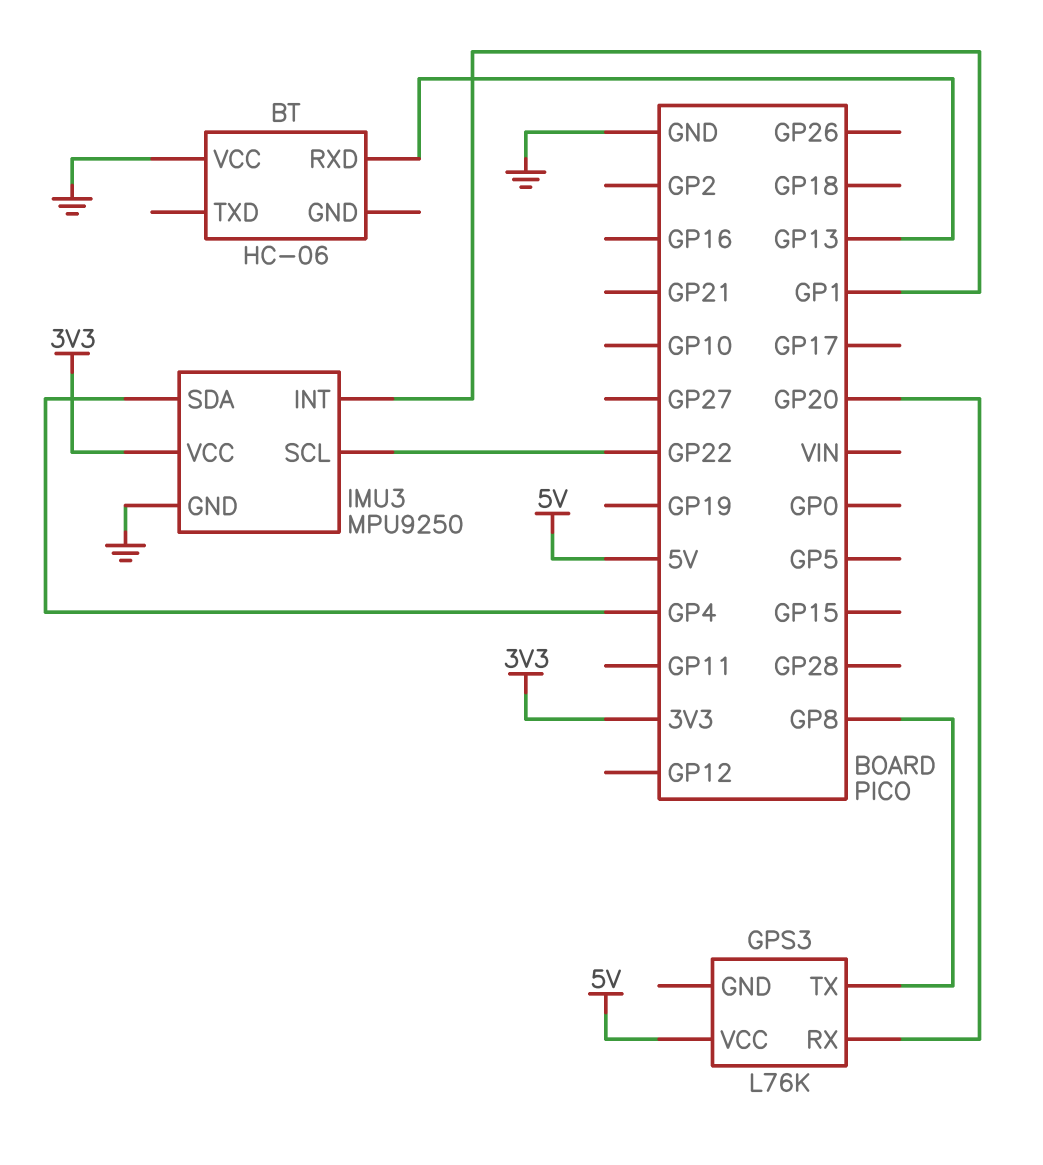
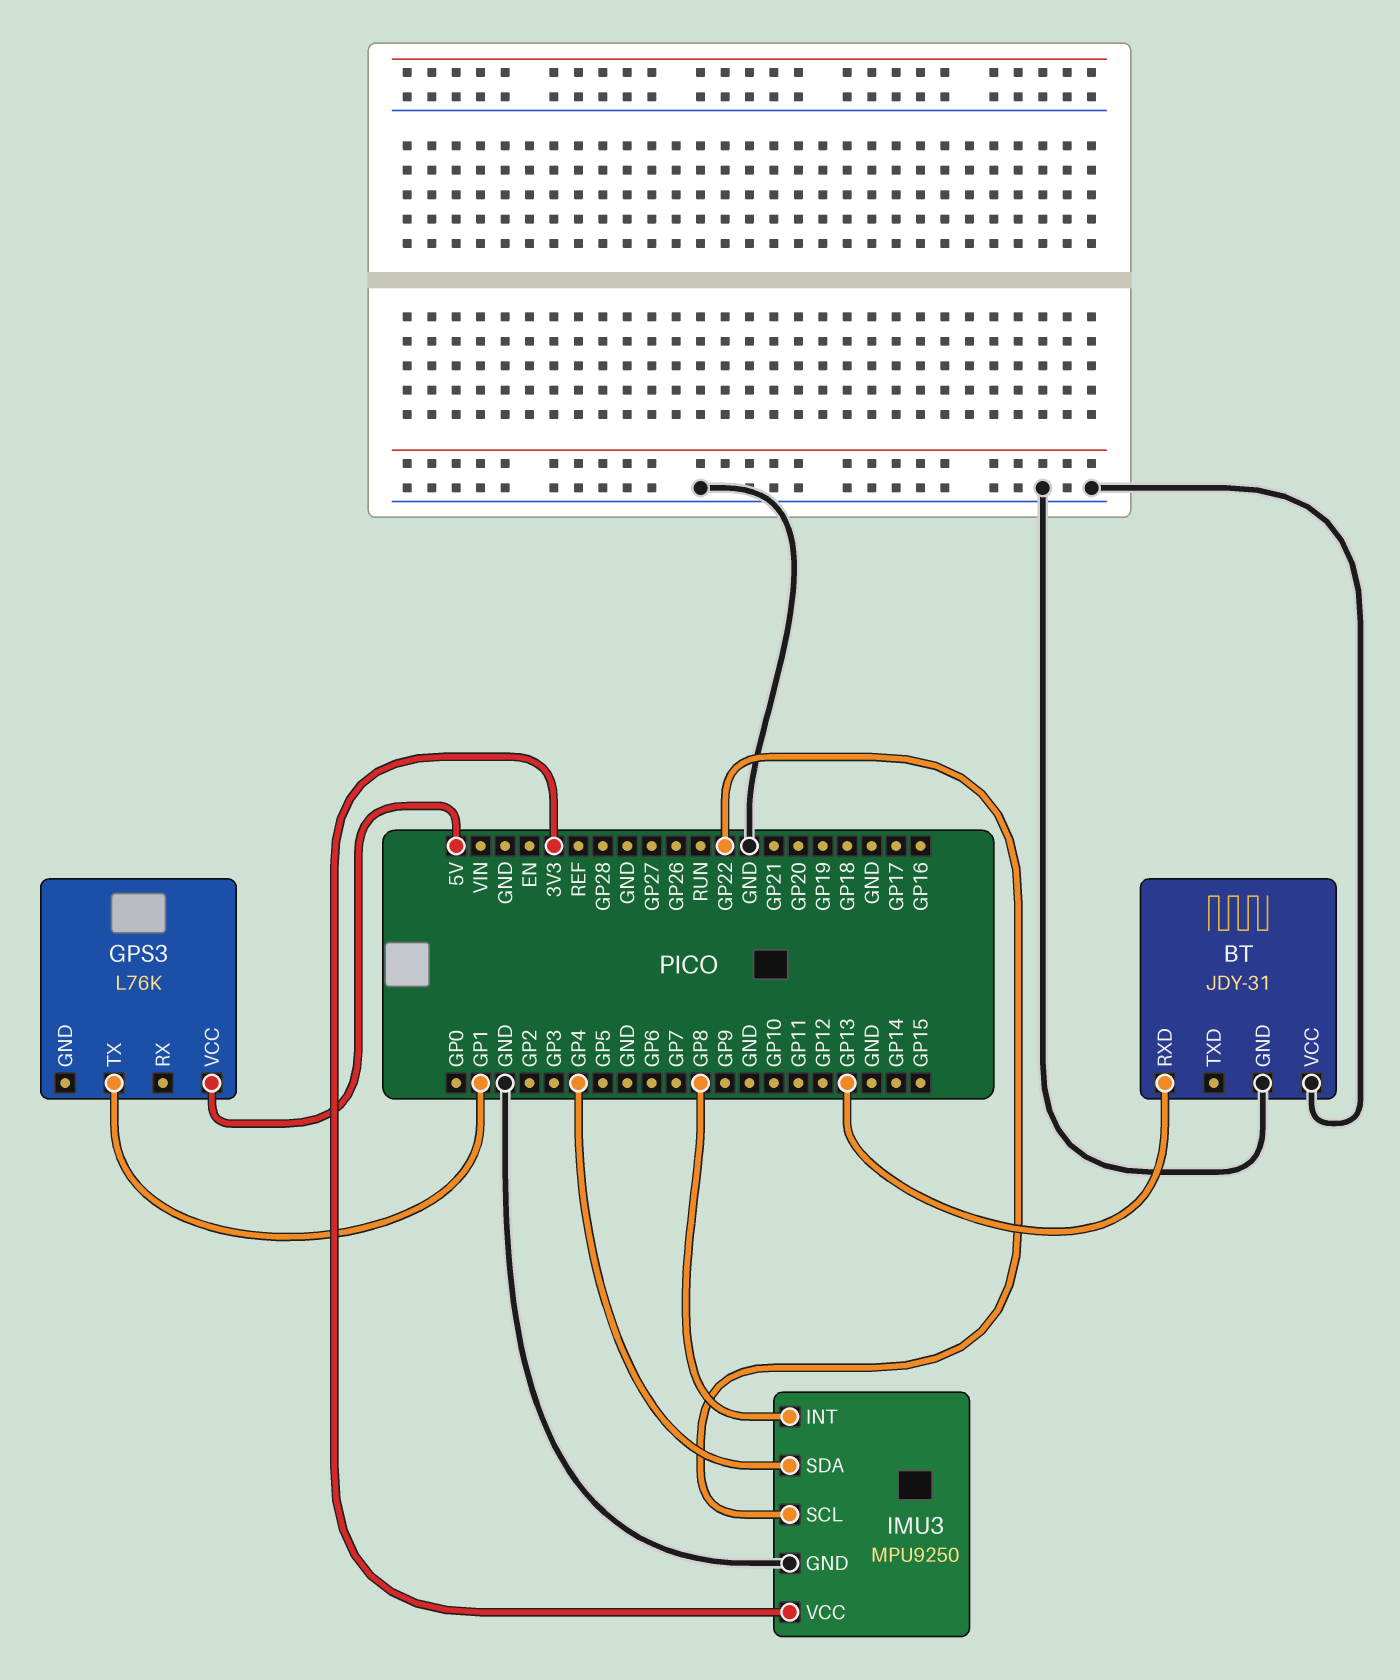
BT: HC-06 -> JDY-31
BT pin GND: none -> GND
GPS3 pin RX: GP20 -> none
GPS3 pin TX: GP8 -> GP1
IMU3 pin INT: GP1 -> GP8

